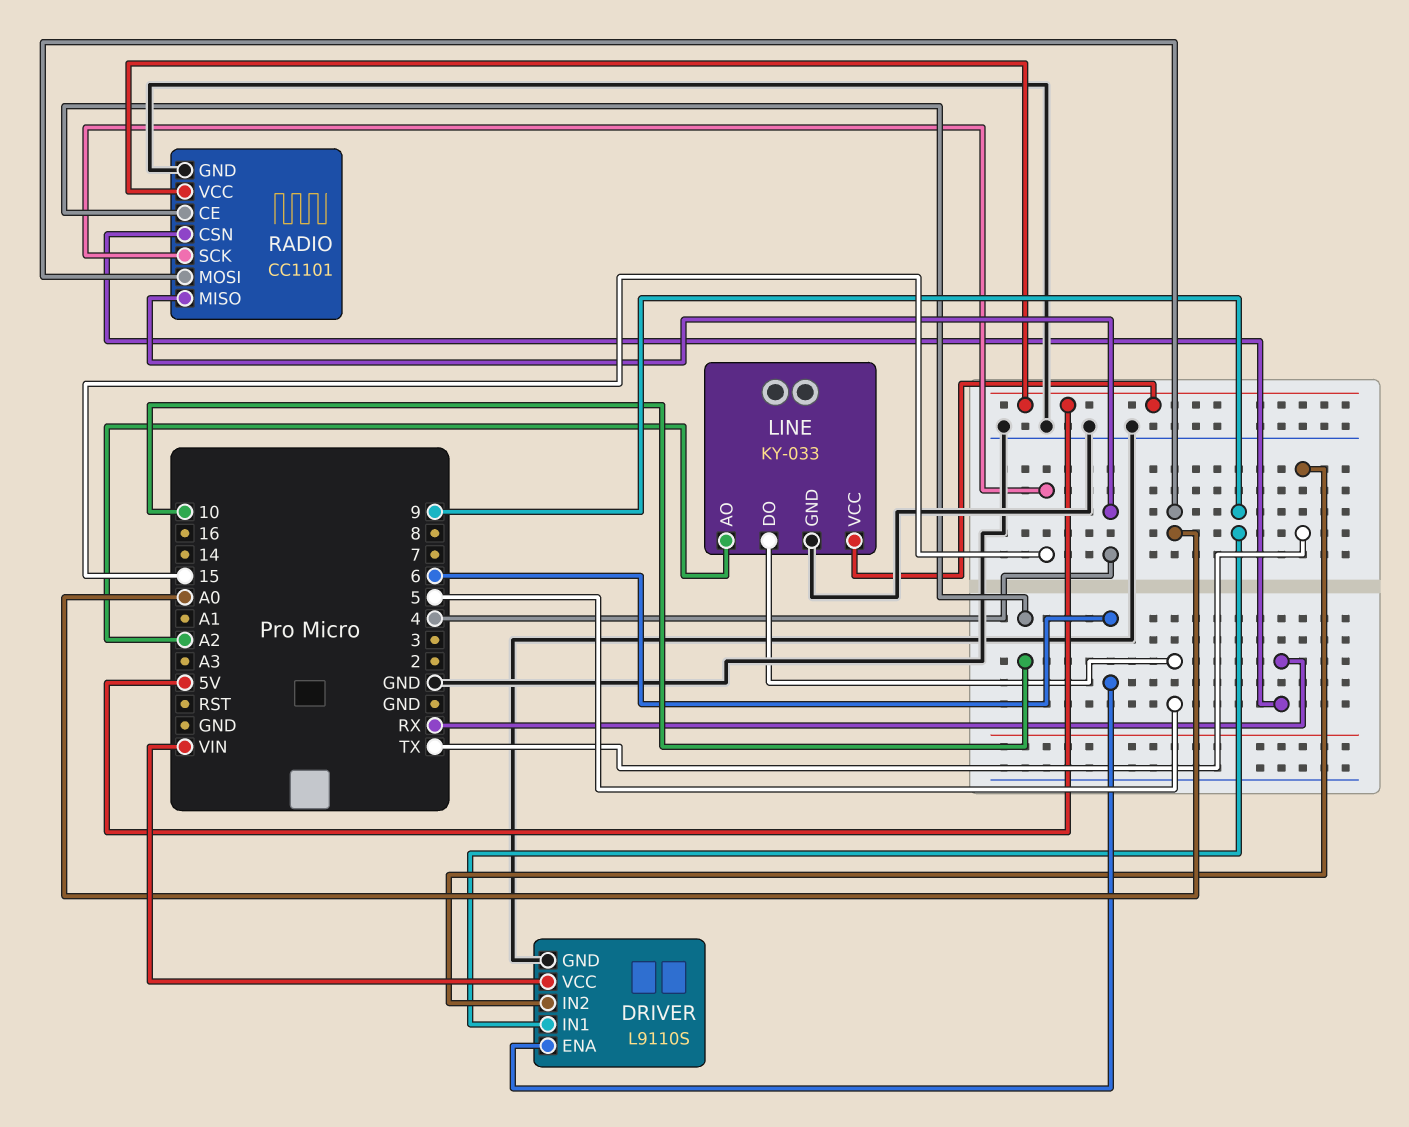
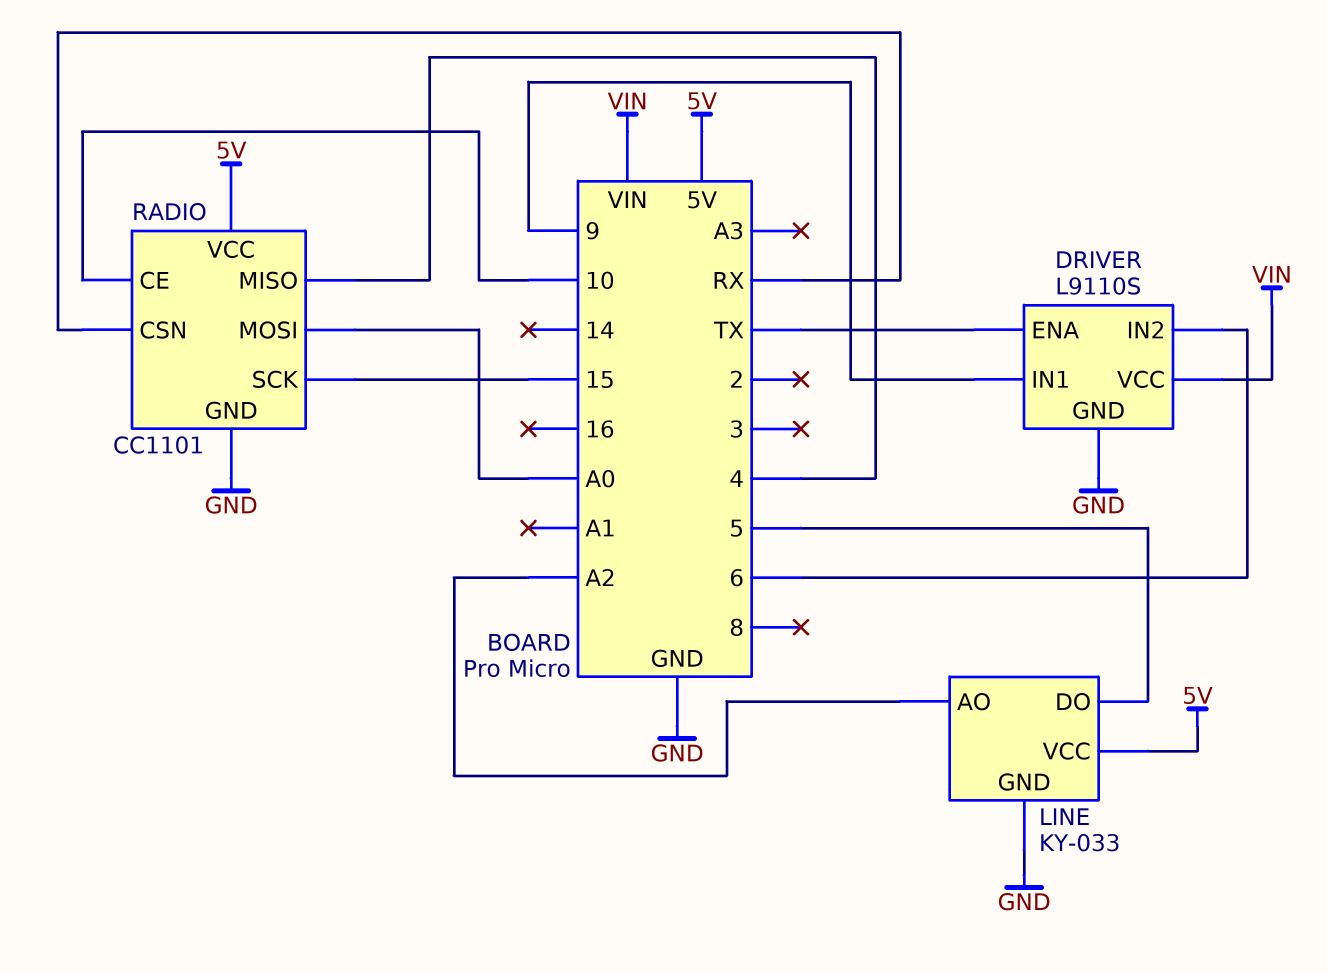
DRIVER pin ENA: 6 -> TX
DRIVER pin IN2: TX -> 6

